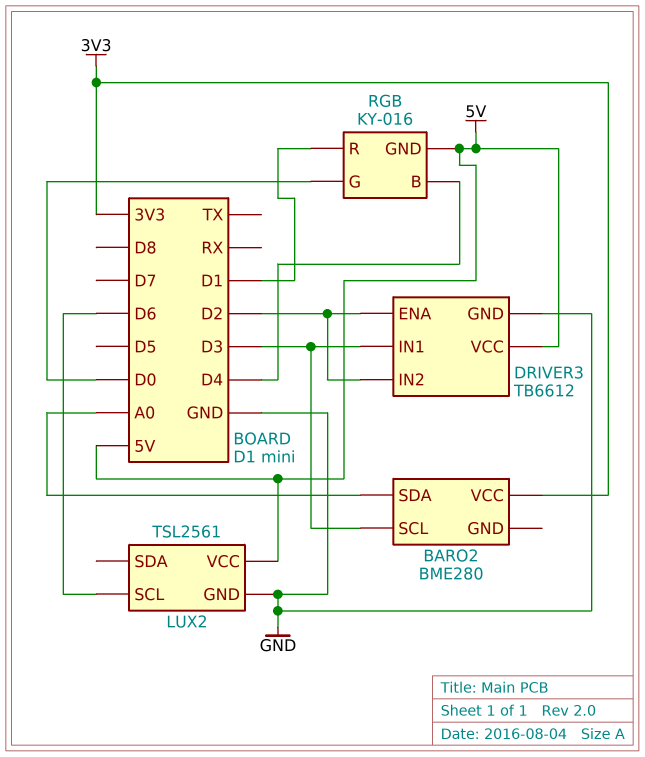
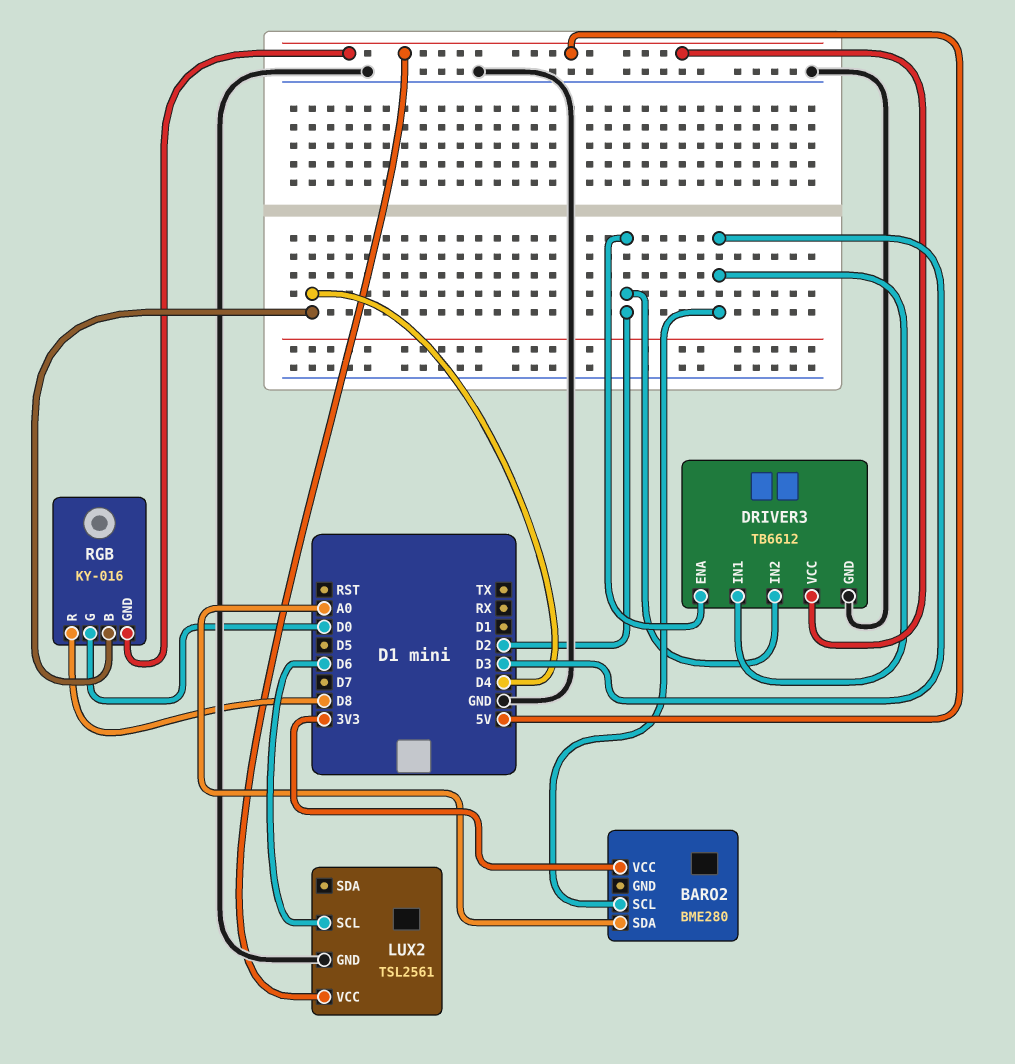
RGB pin R: D1 -> D8

